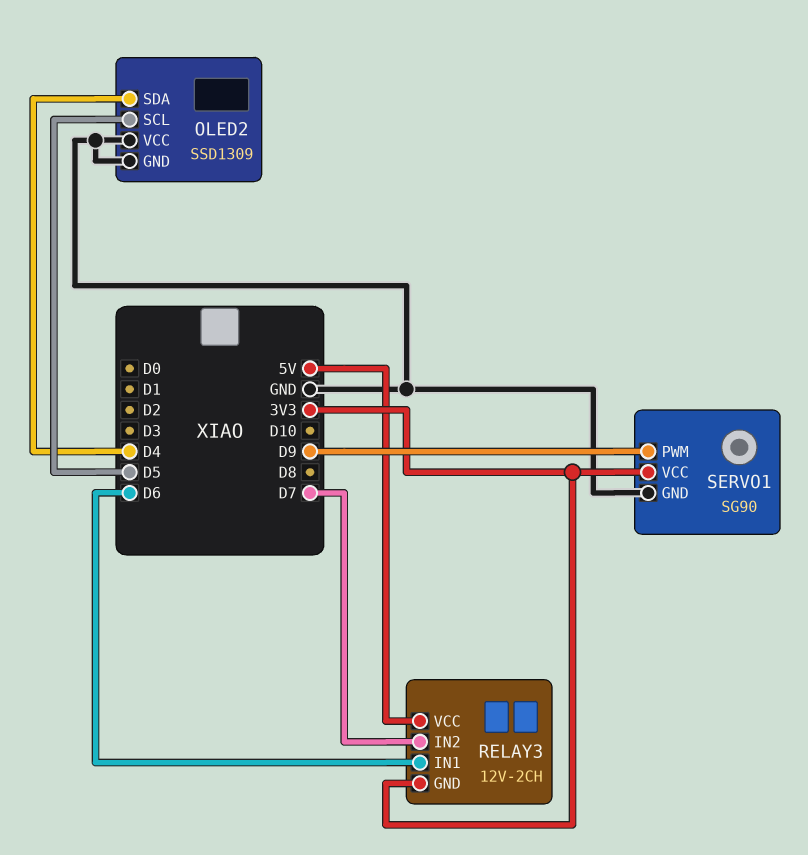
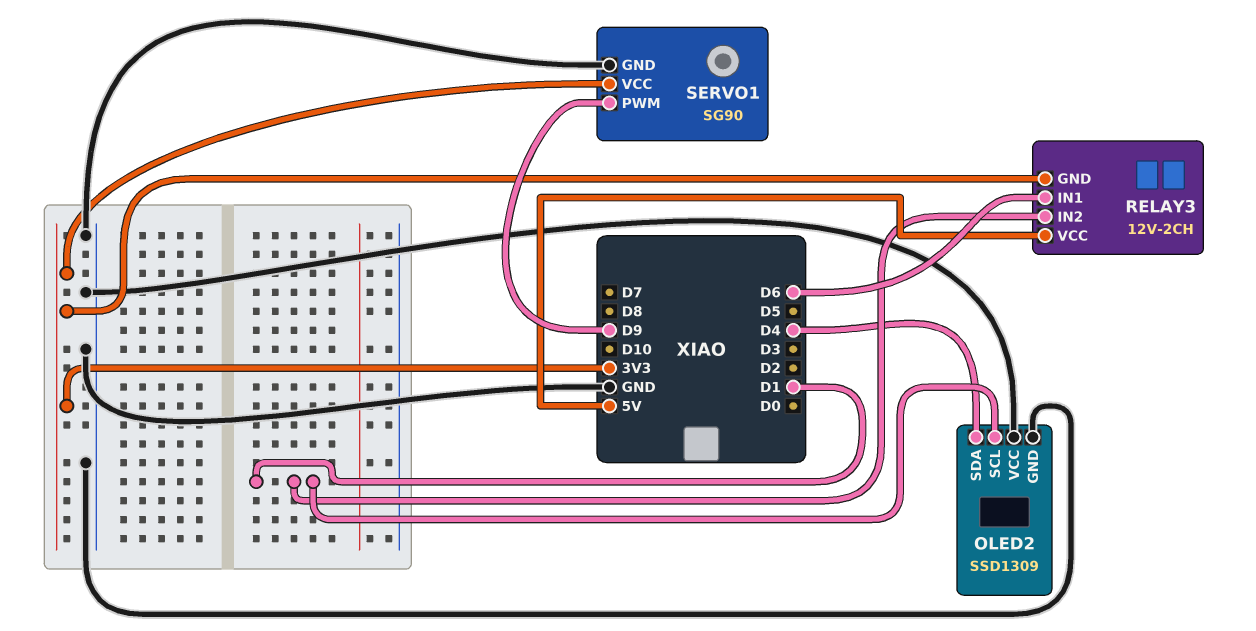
OLED2 pin SCL: D5 -> D1
RELAY3 pin IN2: D7 -> D1

